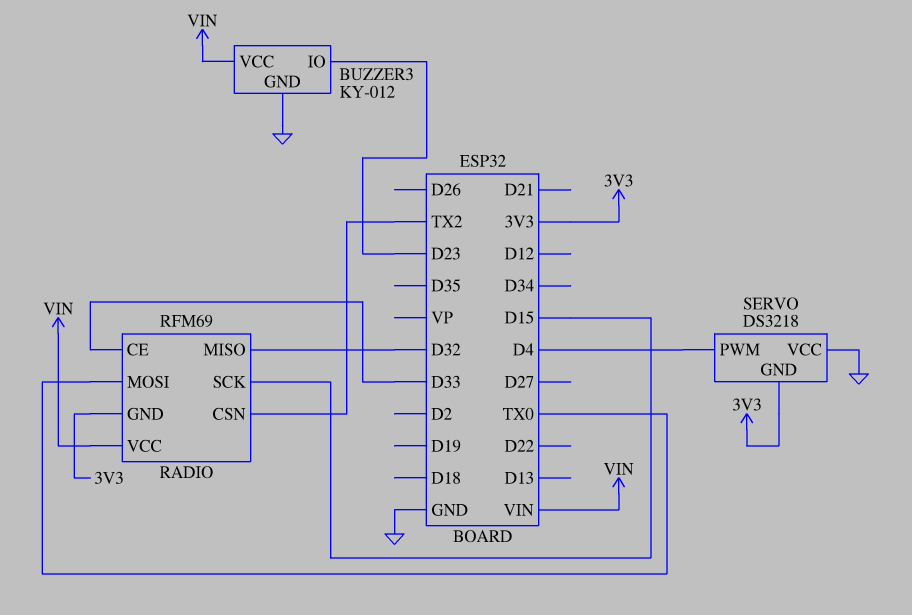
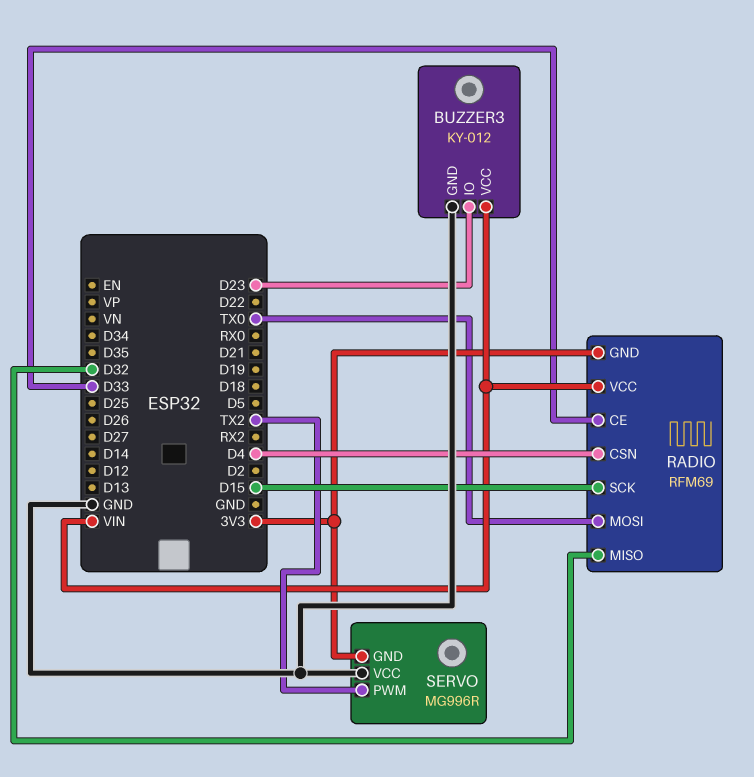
RADIO pin CSN: TX2 -> D4
SERVO: DS3218 -> MG996R
SERVO pin PWM: D4 -> TX2

